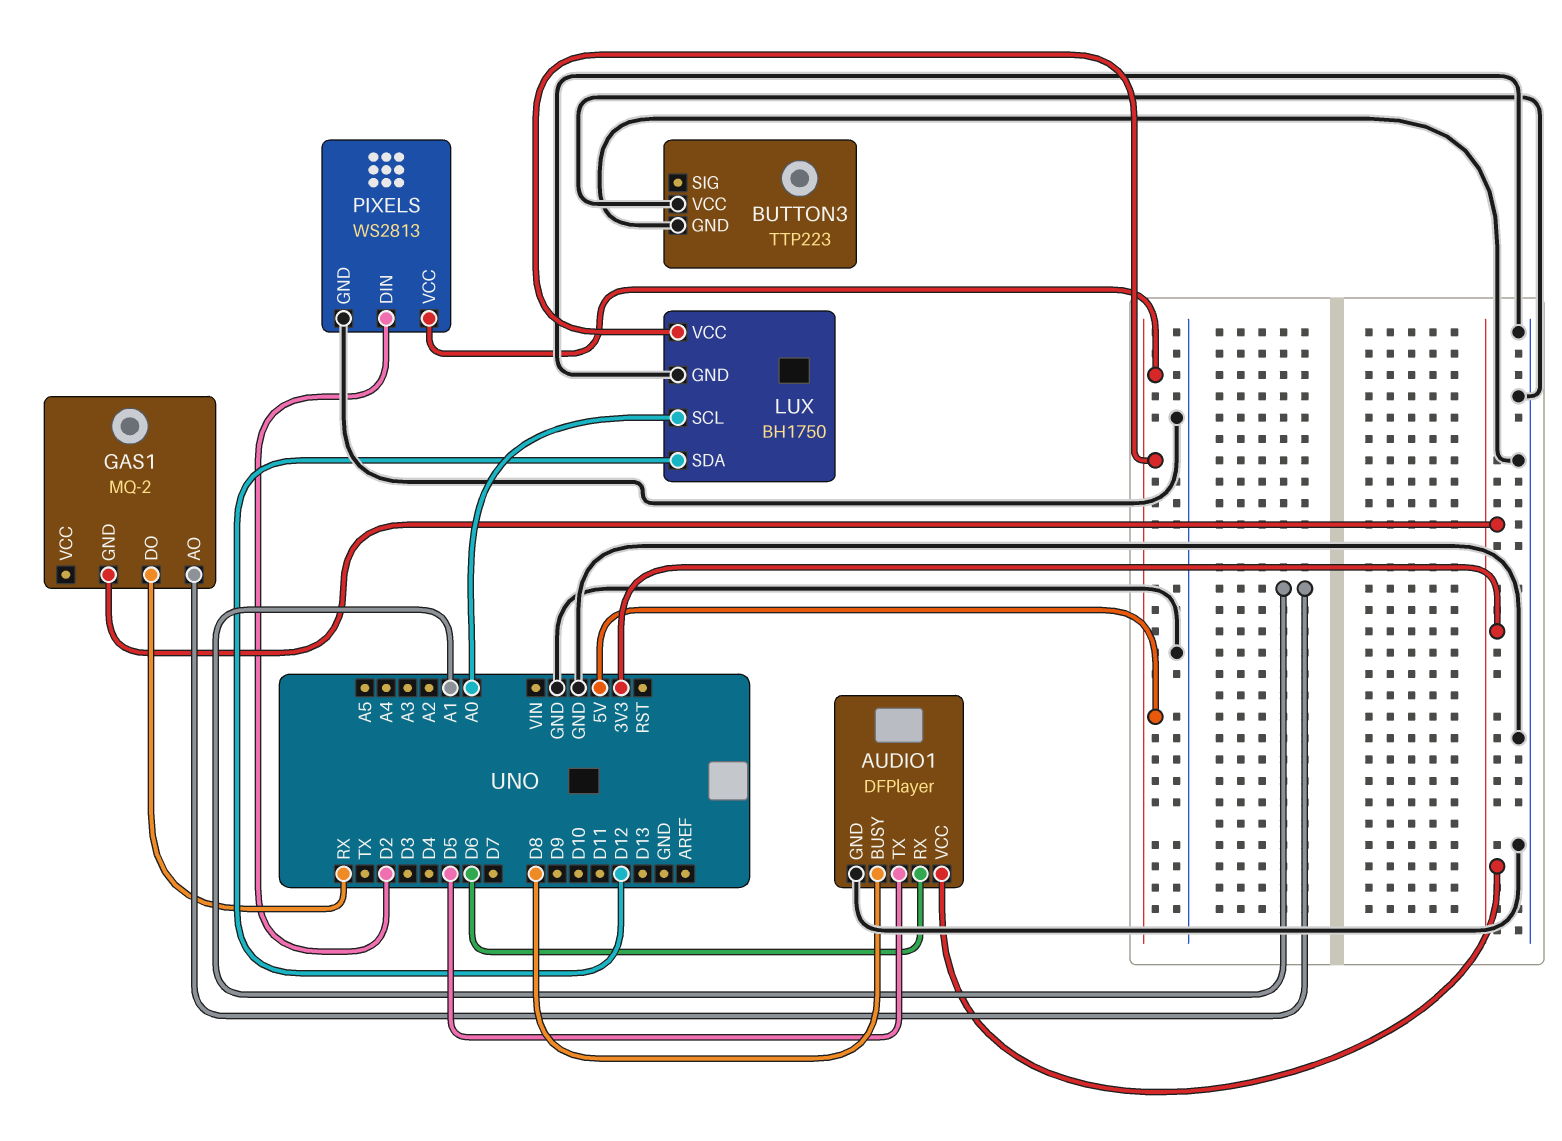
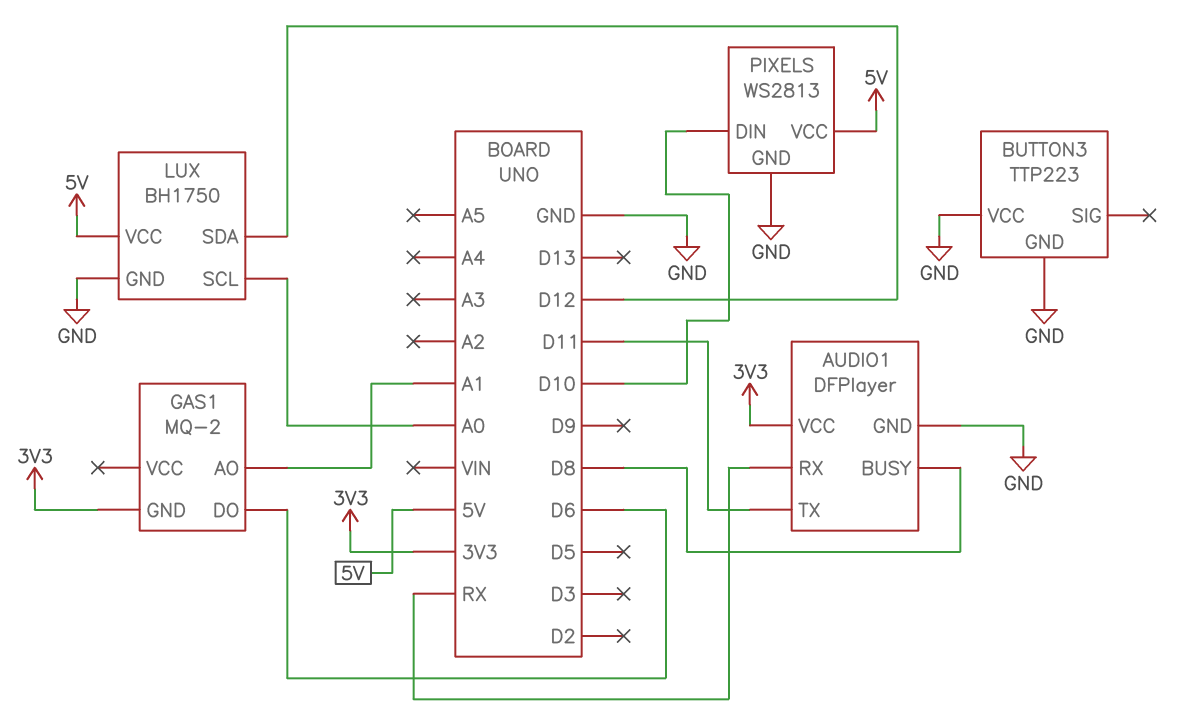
AUDIO1 pin RX: D6 -> RX
AUDIO1 pin TX: D5 -> D11
GAS1 pin DO: RX -> D6
PIXELS pin DIN: D2 -> D10

